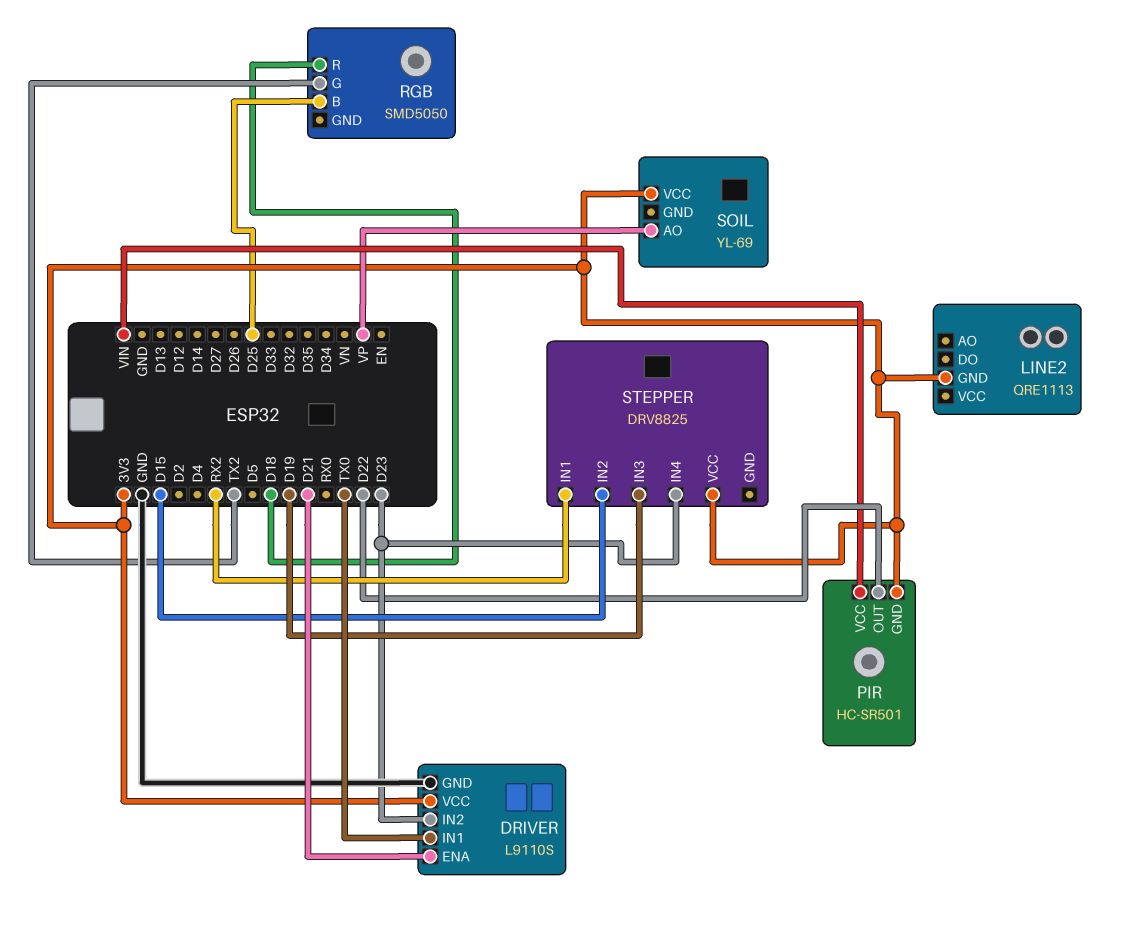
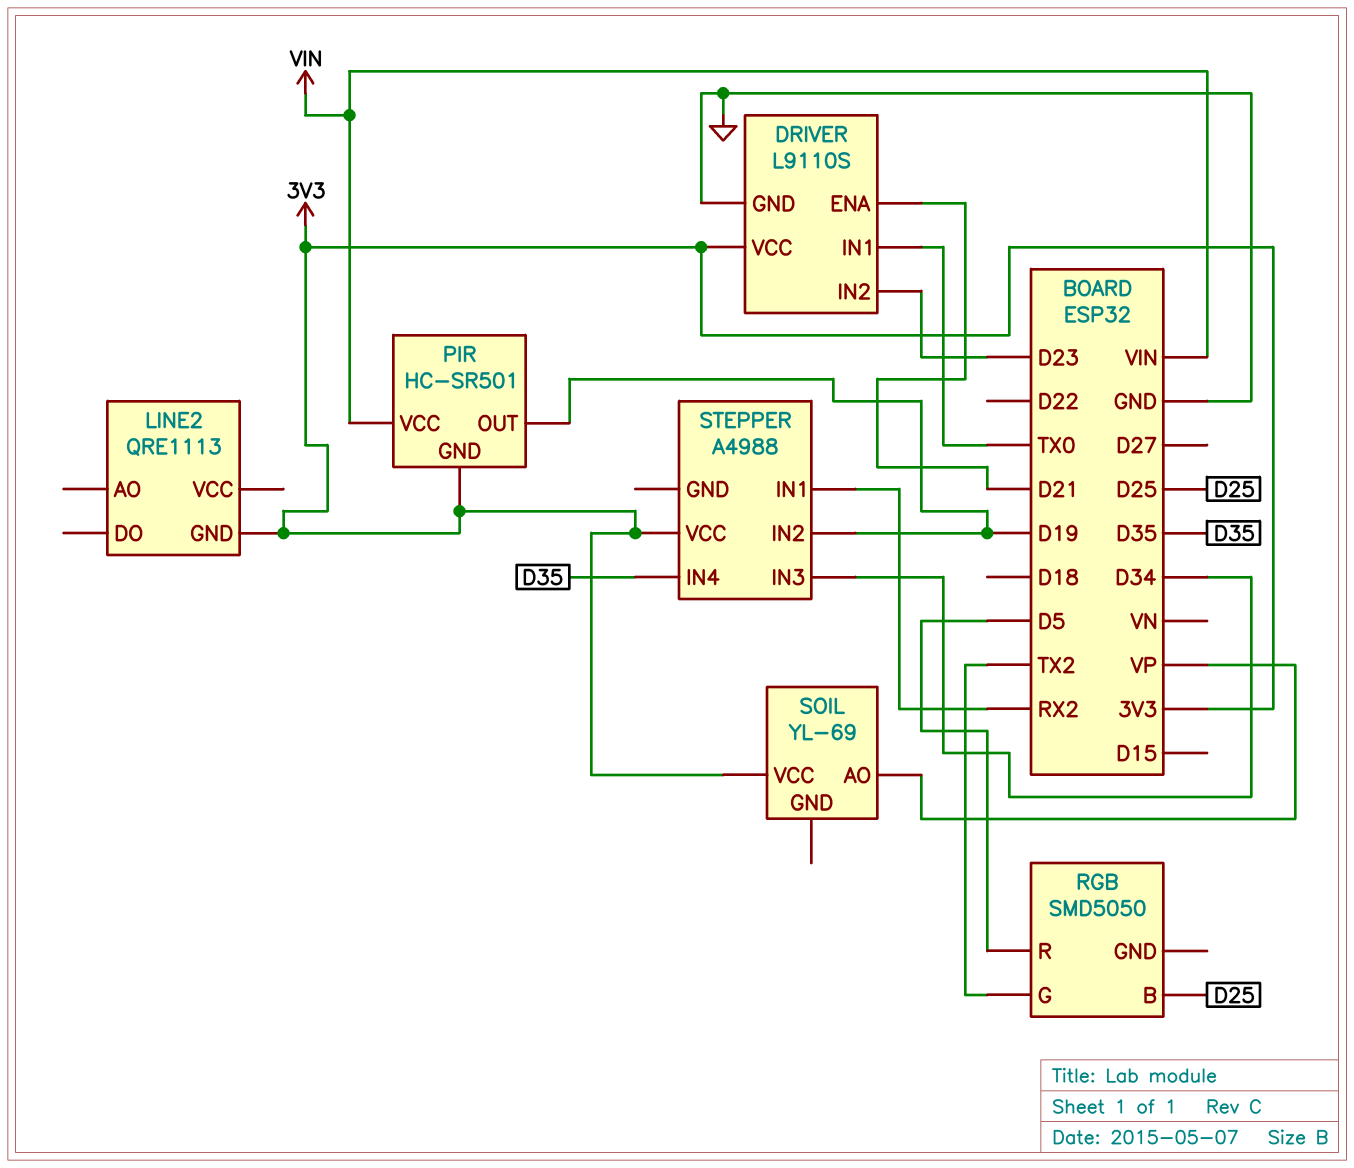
PIR pin OUT: D22 -> D19
RGB pin R: D18 -> D5
STEPPER: DRV8825 -> A4988
STEPPER pin IN2: D15 -> D19
STEPPER pin IN3: D19 -> D34
STEPPER pin IN4: D23 -> D35

